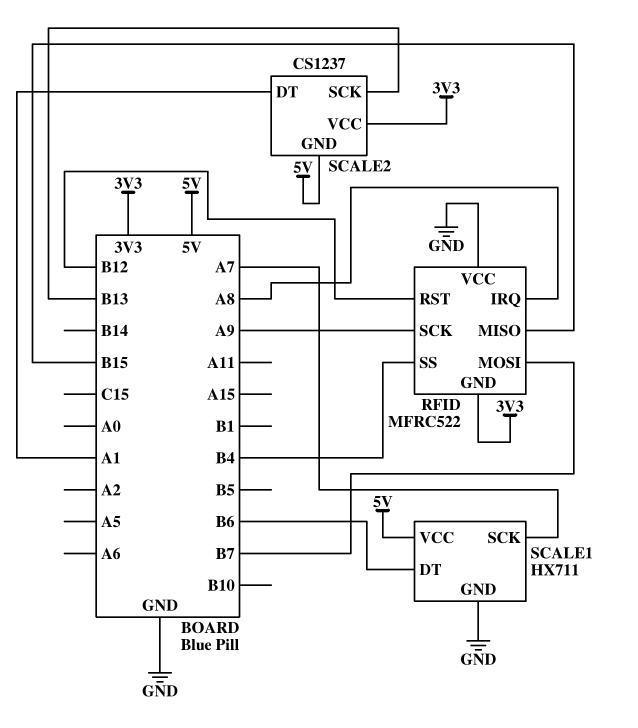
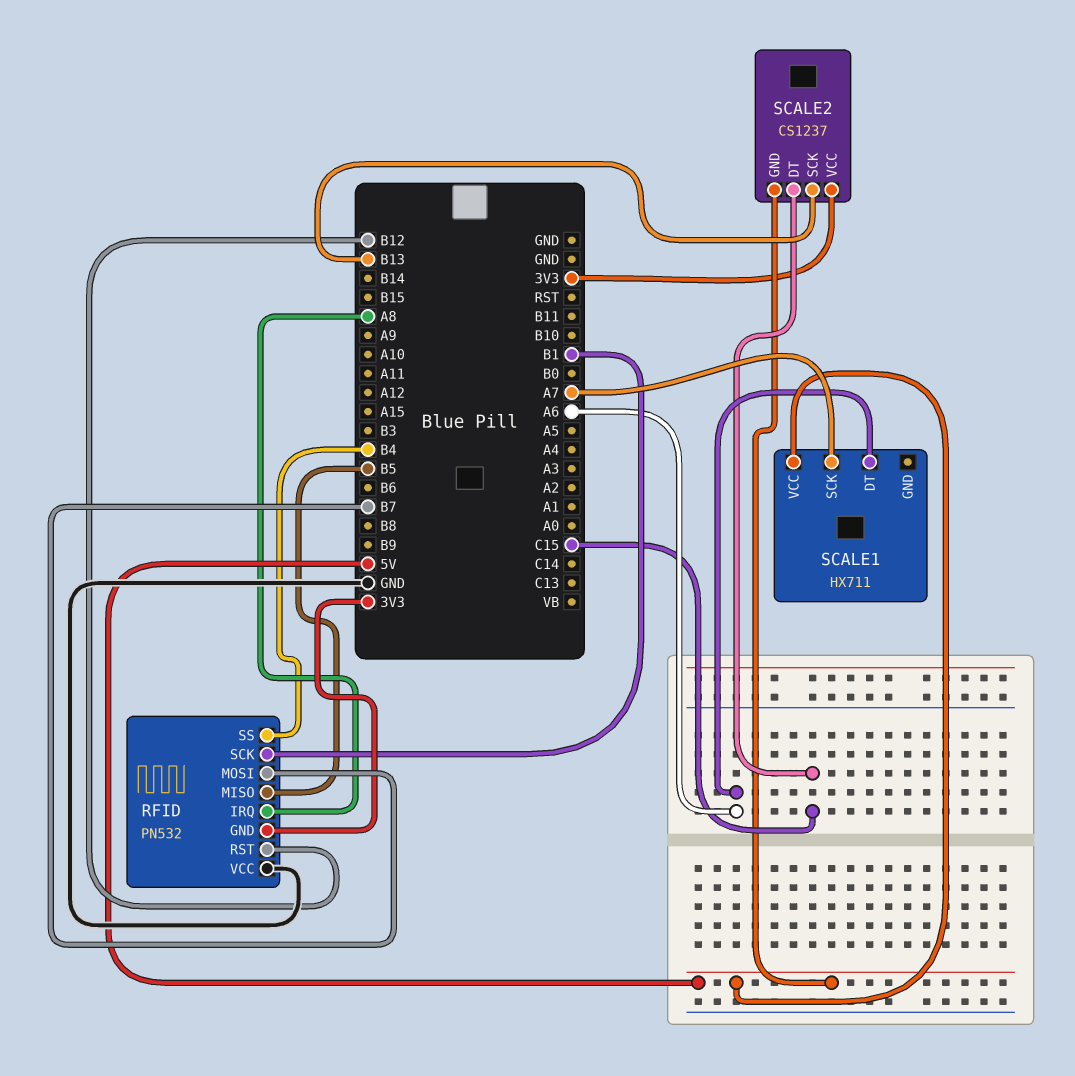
RFID: MFRC522 -> PN532
RFID pin MISO: B15 -> B5
RFID pin SCK: A9 -> B1
SCALE1 pin DT: B6 -> A6
SCALE1 pin GND: GND -> none
SCALE2 pin DT: A1 -> C15

